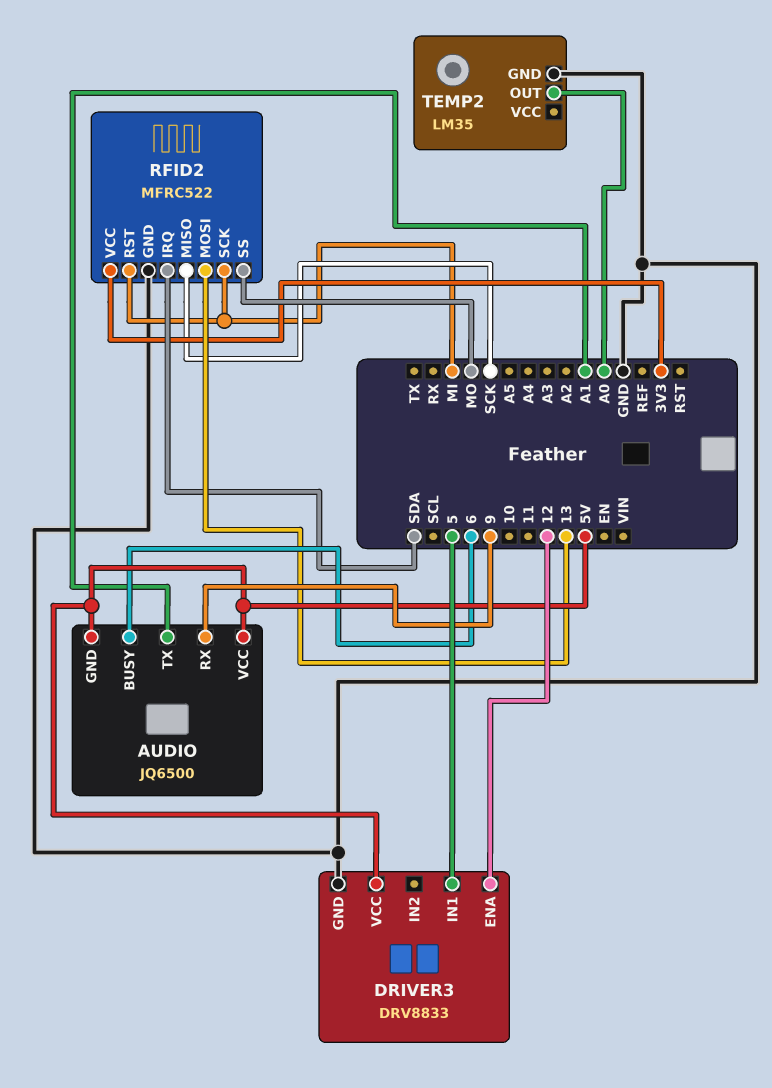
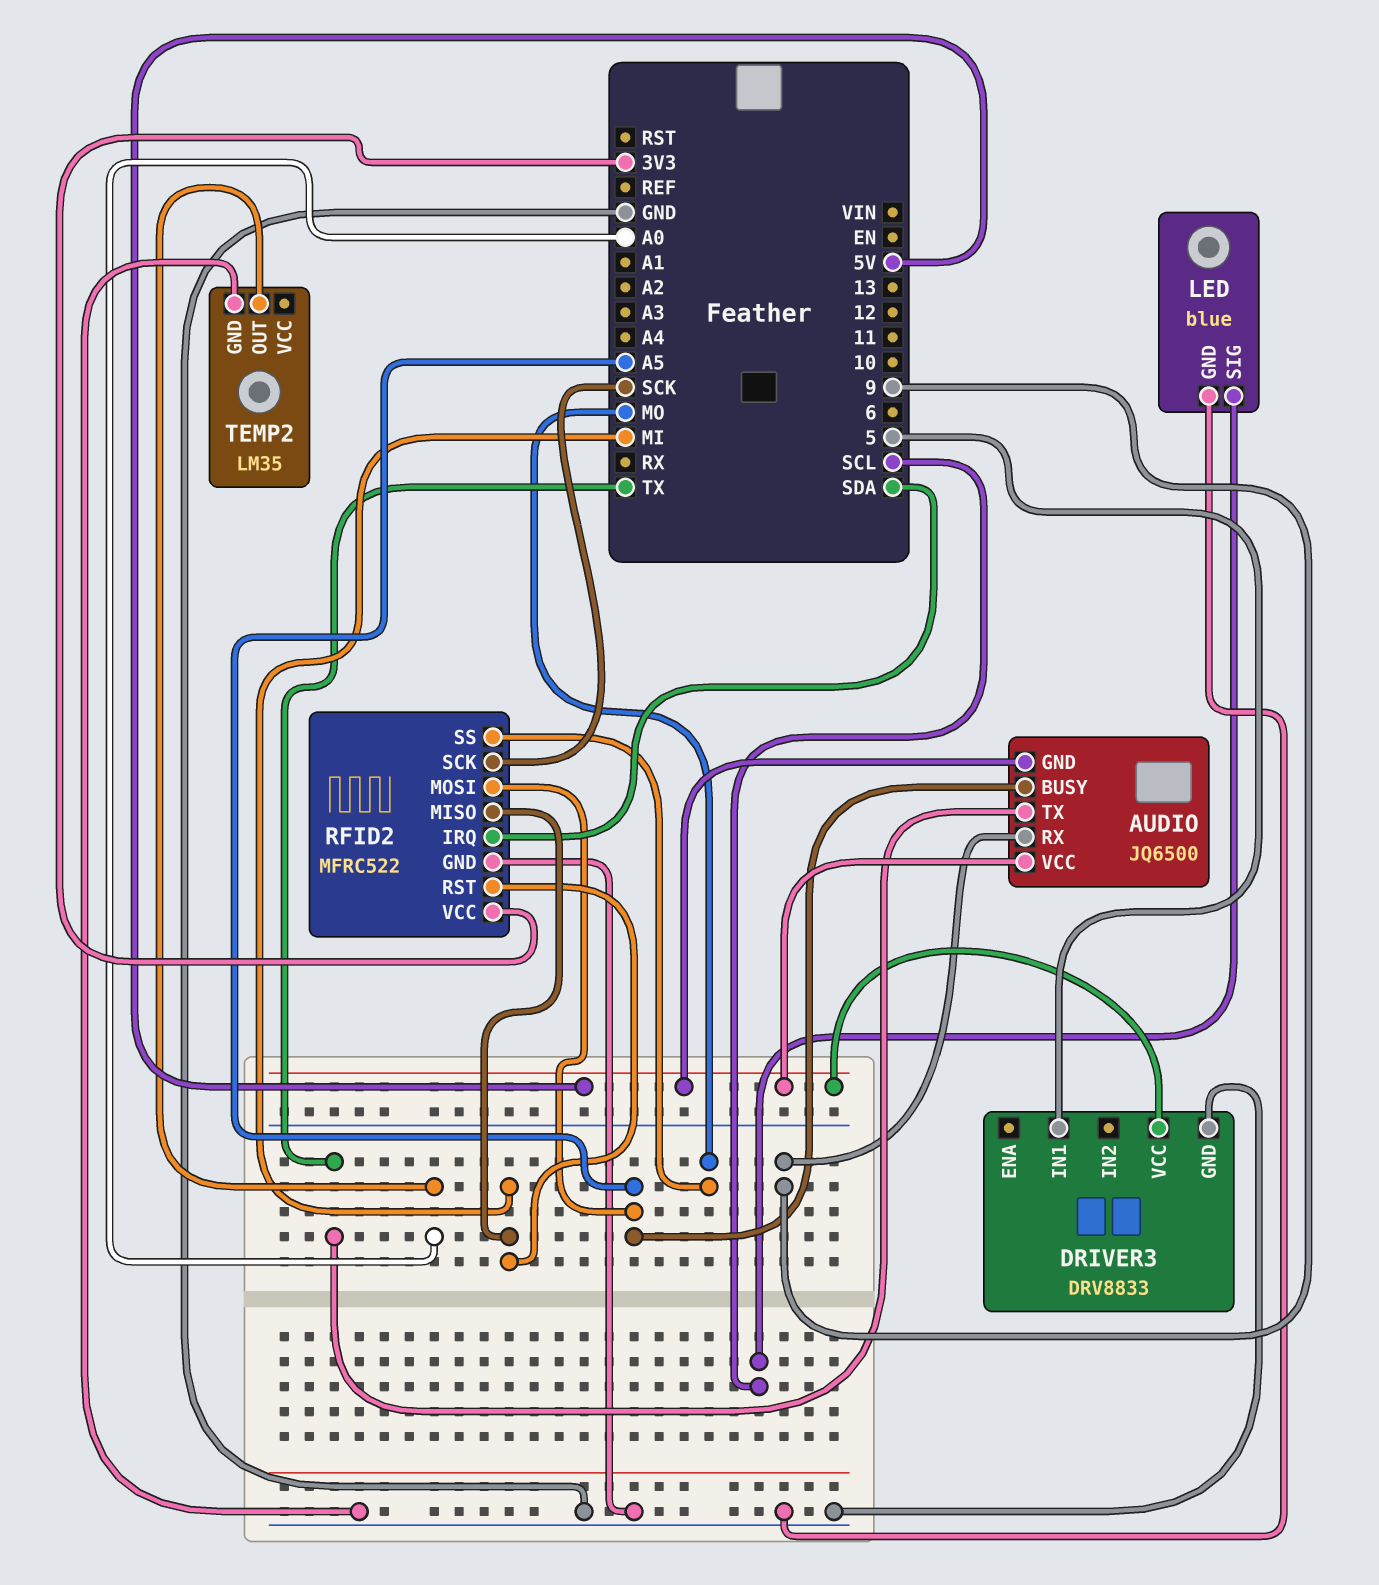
AUDIO pin BUSY: 6 -> A5
AUDIO pin TX: A1 -> TX
DRIVER3 pin ENA: 12 -> none
LED: none -> blue
LED pin GND: none -> GND
LED pin SIG: none -> SCL
RFID2 pin MISO: SCK -> MI
RFID2 pin MOSI: 13 -> A5
RFID2 pin SCK: MI -> SCK

